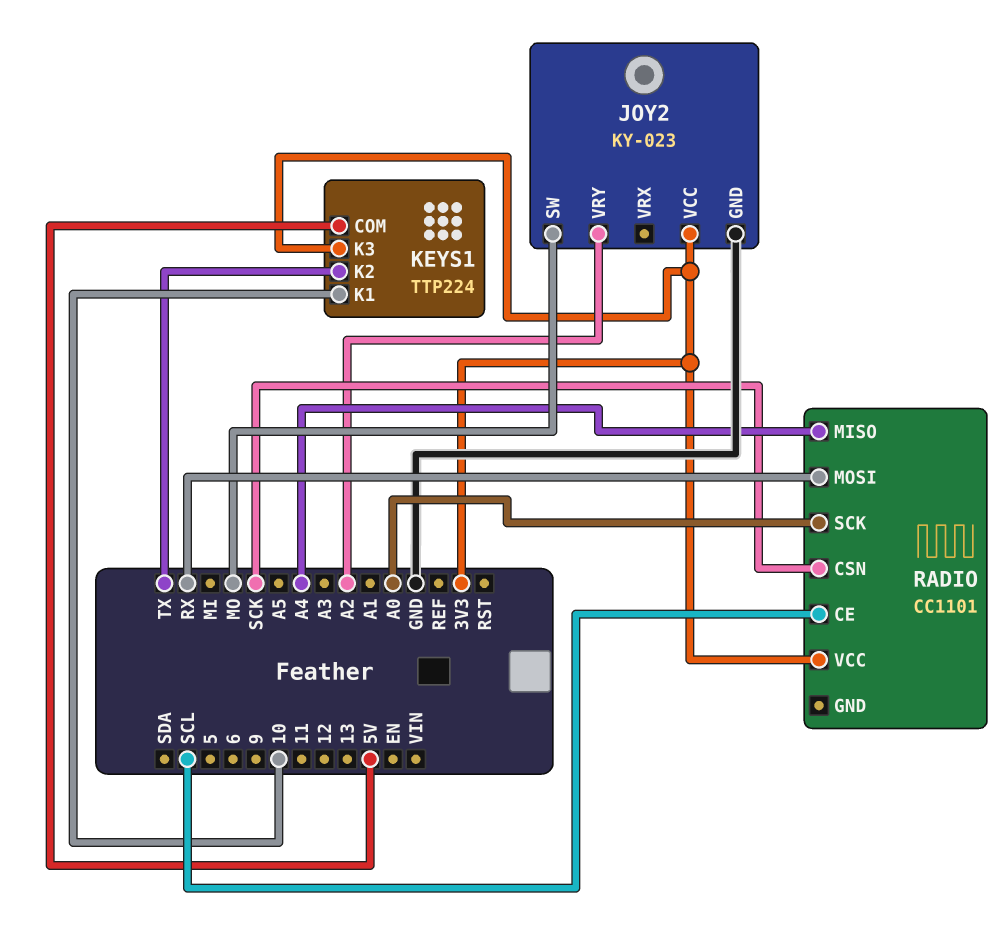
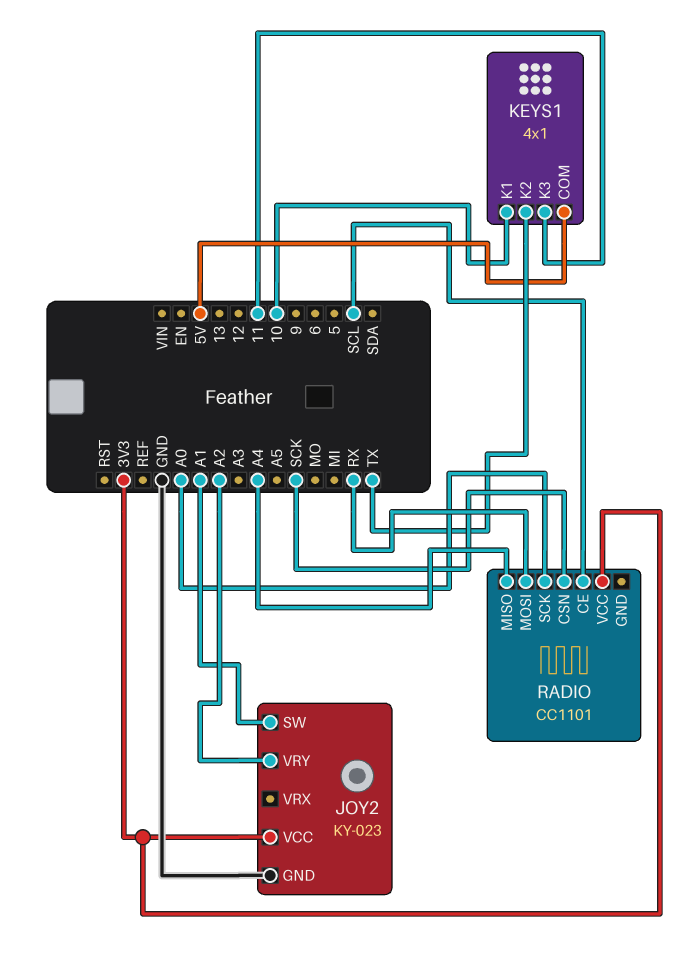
JOY2 pin SW: MO -> A1
KEYS1: TTP224 -> 4x1
KEYS1 pin K3: 3V3 -> 11

